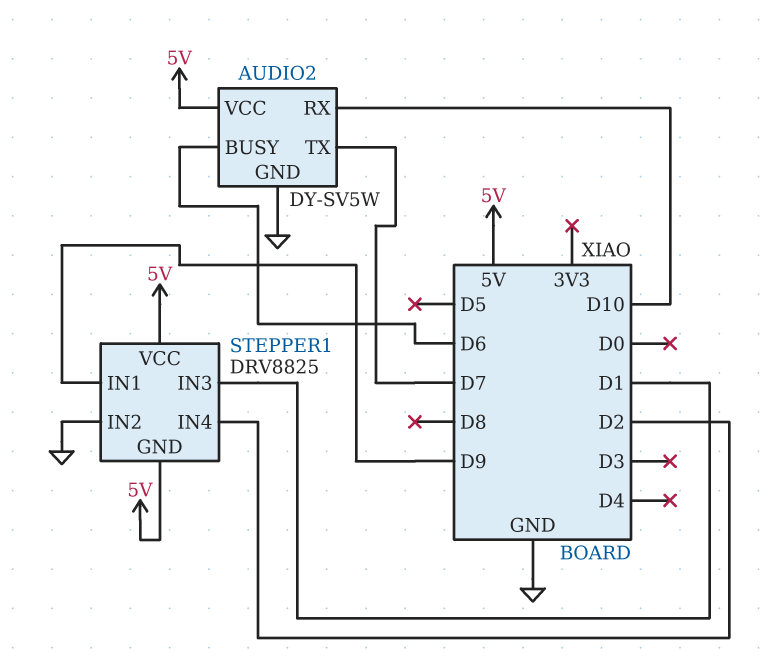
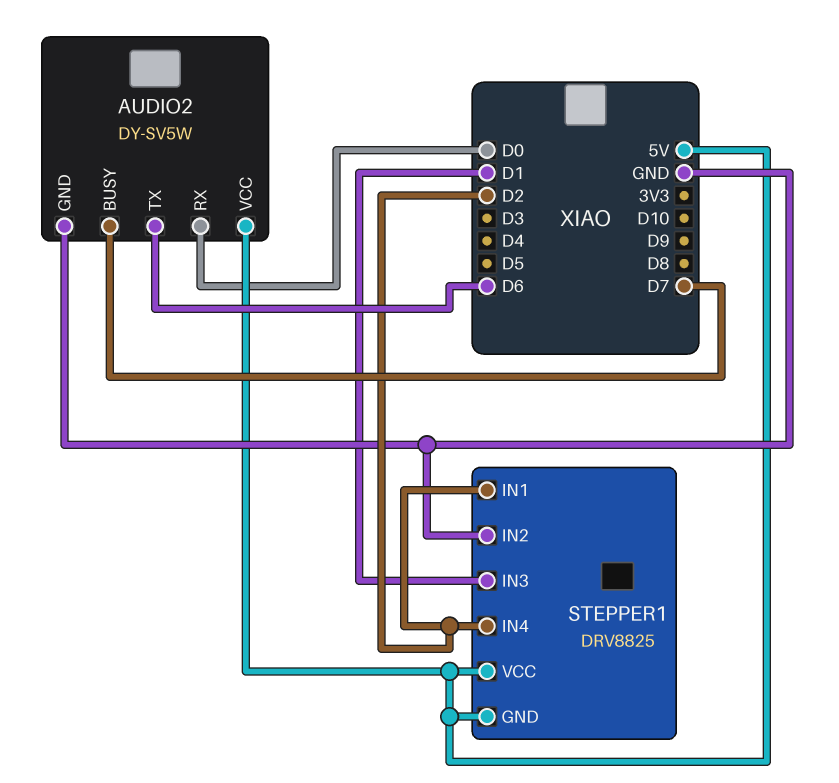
AUDIO2 pin BUSY: D6 -> D7
AUDIO2 pin RX: D10 -> D0
AUDIO2 pin TX: D7 -> D6
STEPPER1 pin IN1: D9 -> D2

